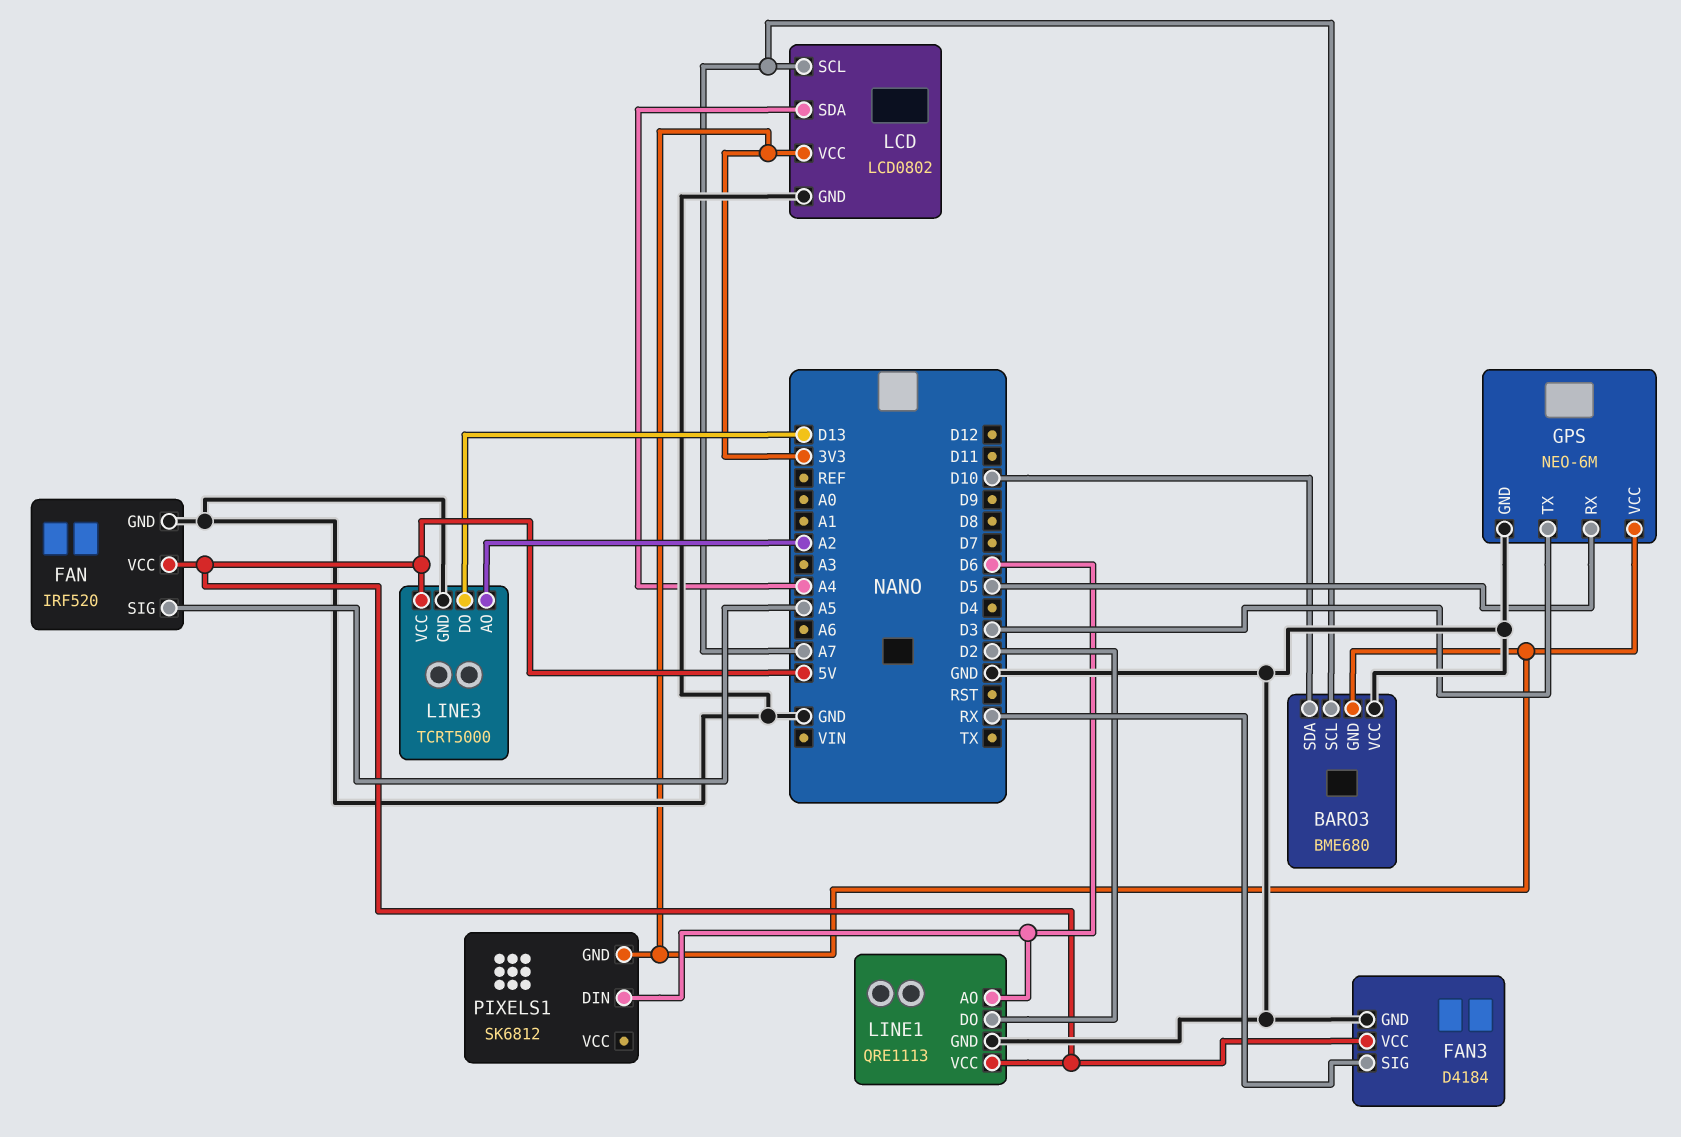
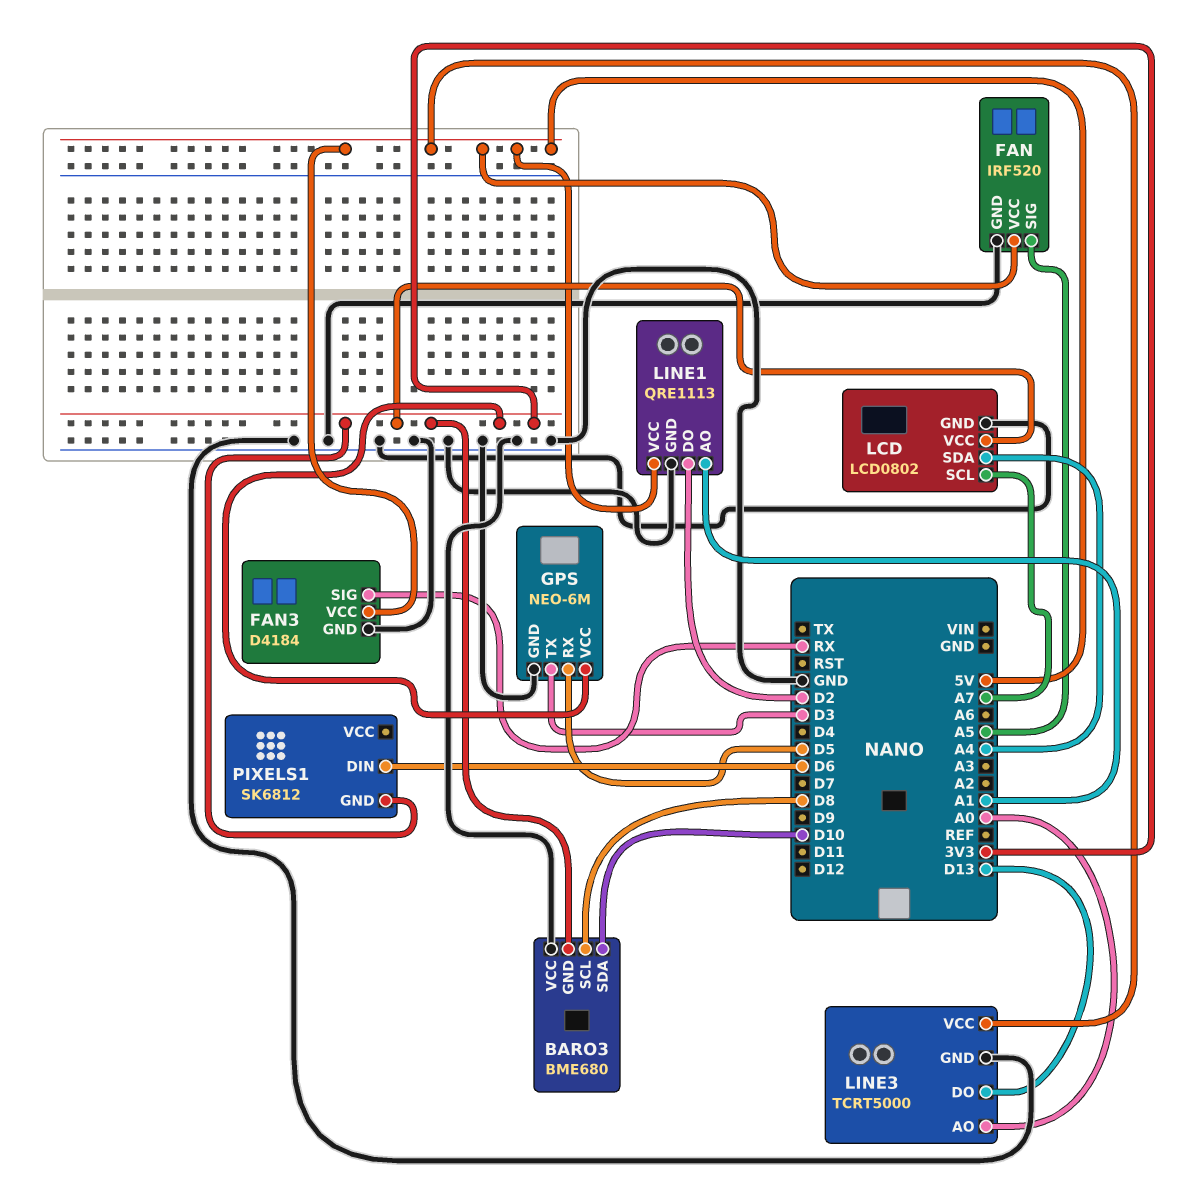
BARO3 pin SCL: A7 -> D8
LINE1 pin AO: D6 -> A1
LINE3 pin AO: A2 -> A0

